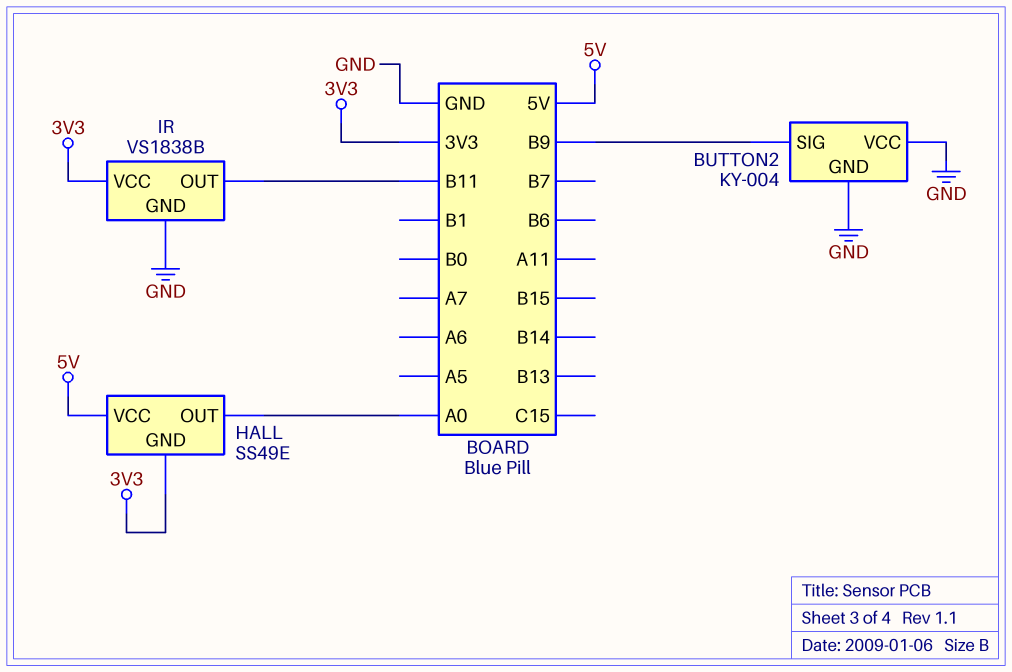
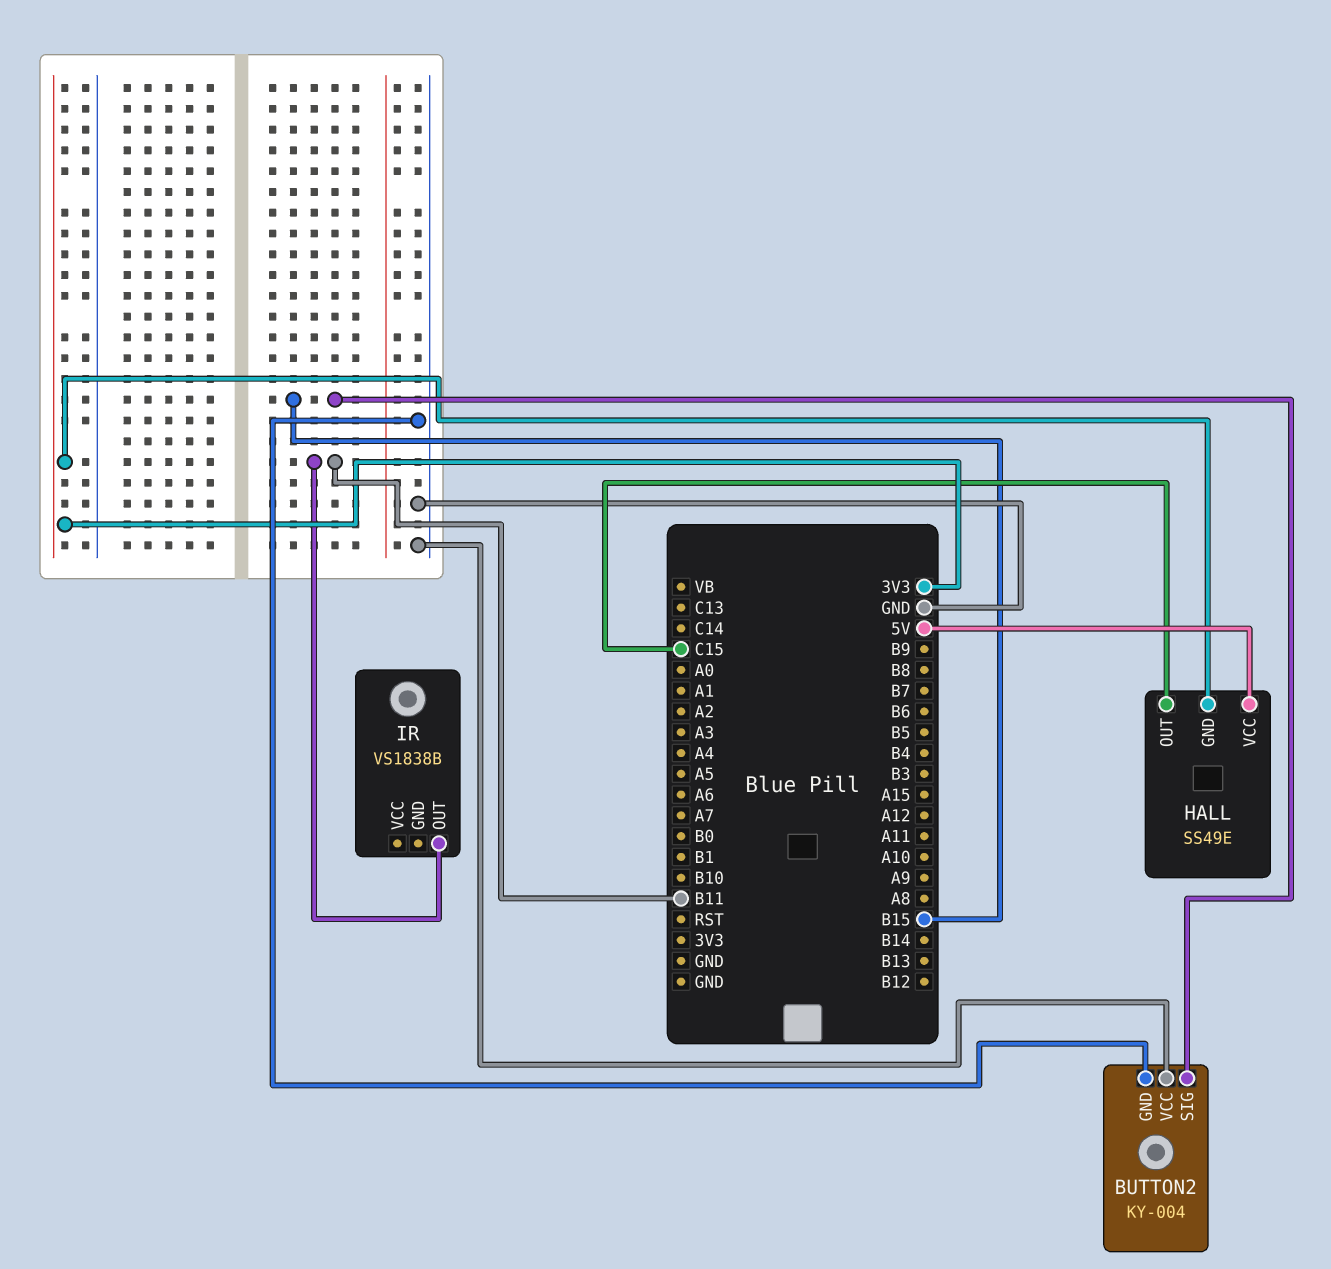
BUTTON2 pin SIG: B9 -> B15
HALL pin OUT: A0 -> C15
IR pin GND: GND -> none
IR pin VCC: 3V3 -> none

